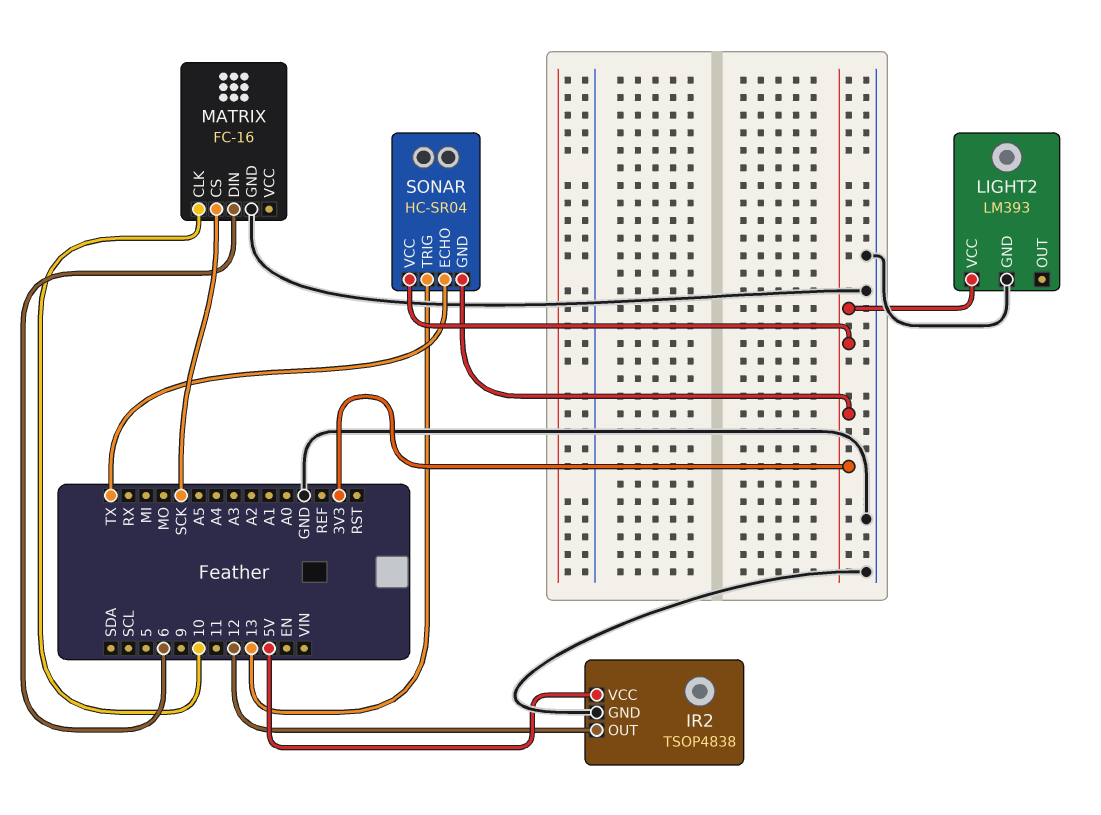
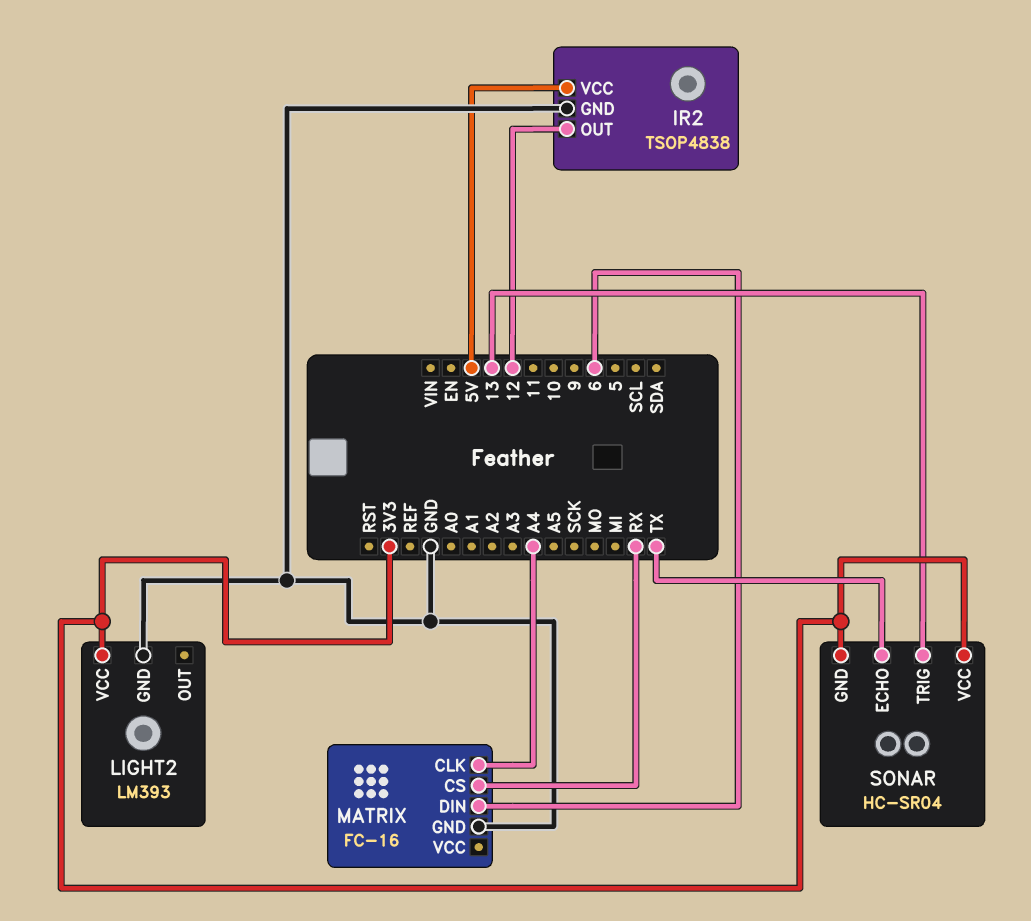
MATRIX pin CLK: 10 -> A4
MATRIX pin CS: SCK -> RX

